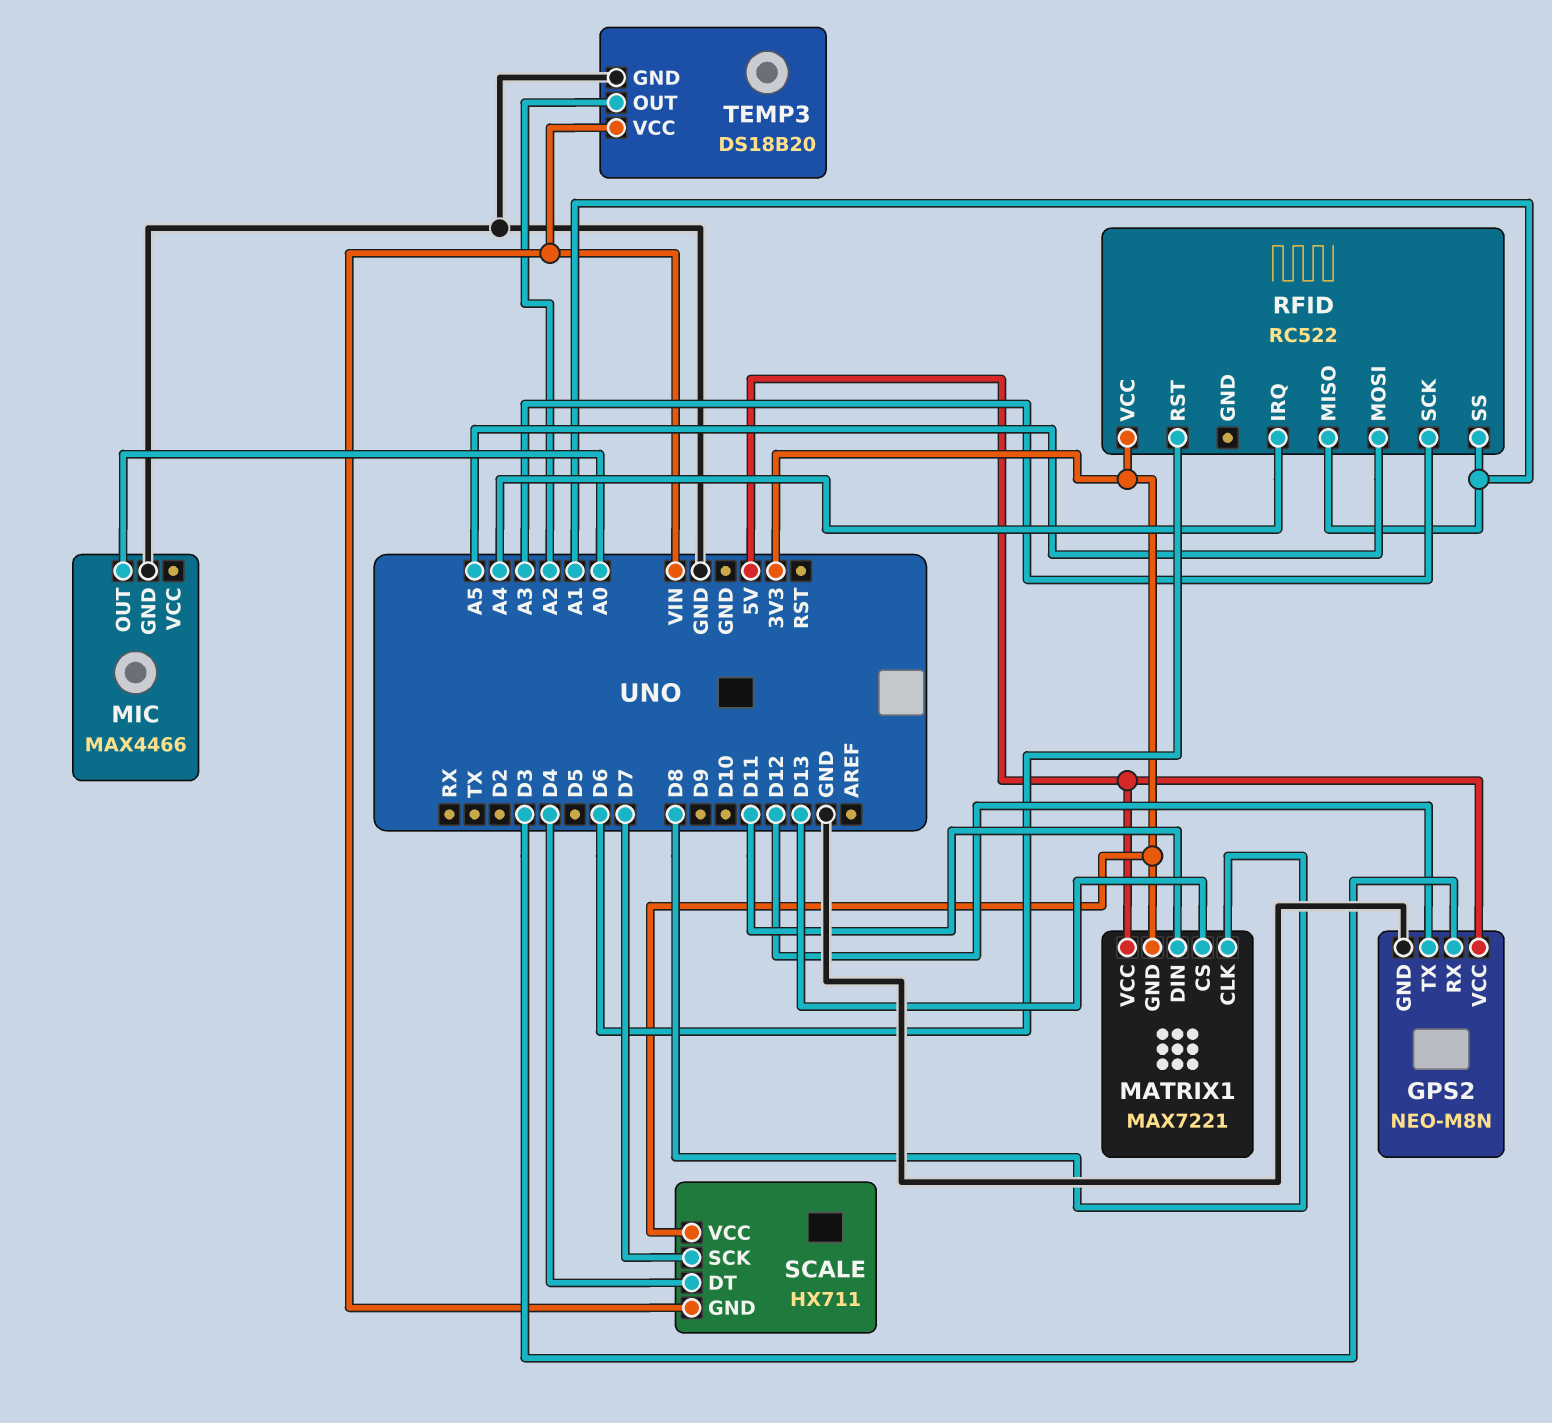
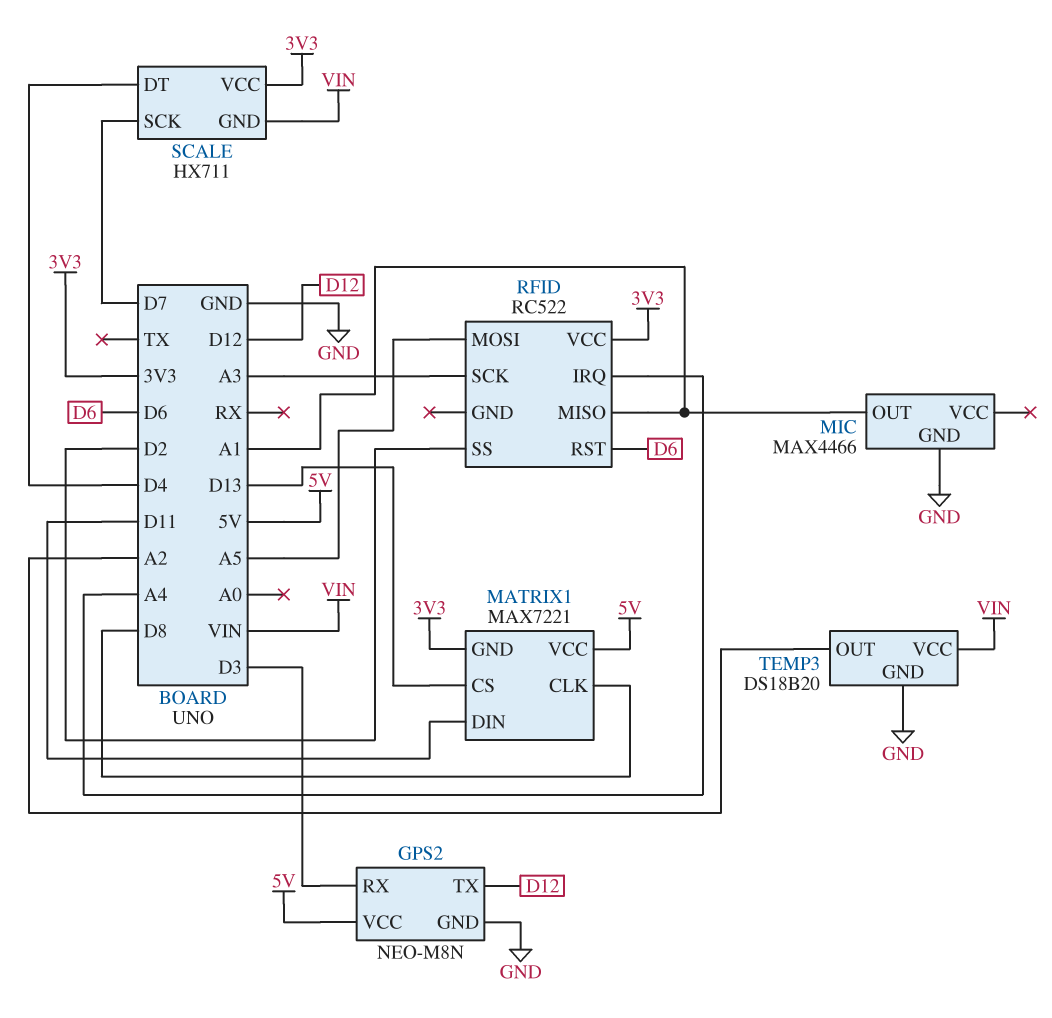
MIC pin OUT: A0 -> A1
RFID pin SS: A1 -> D2

